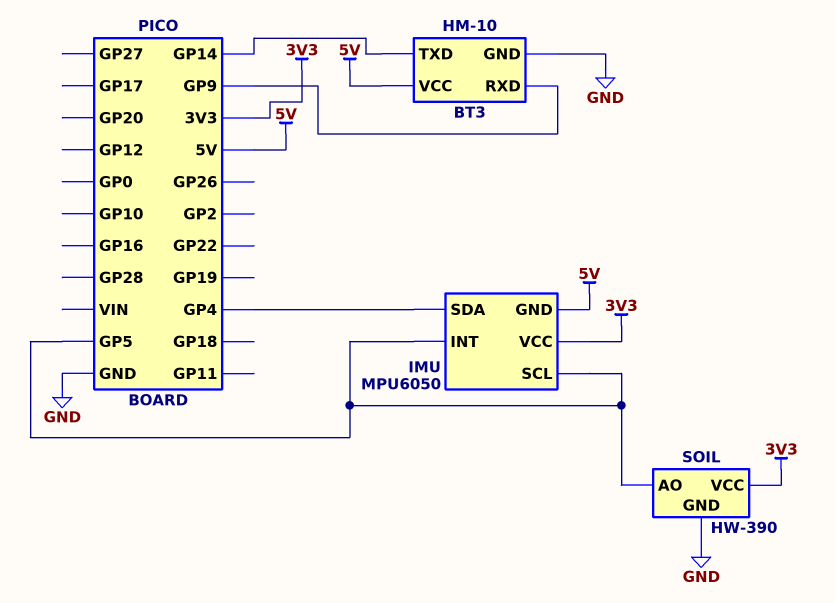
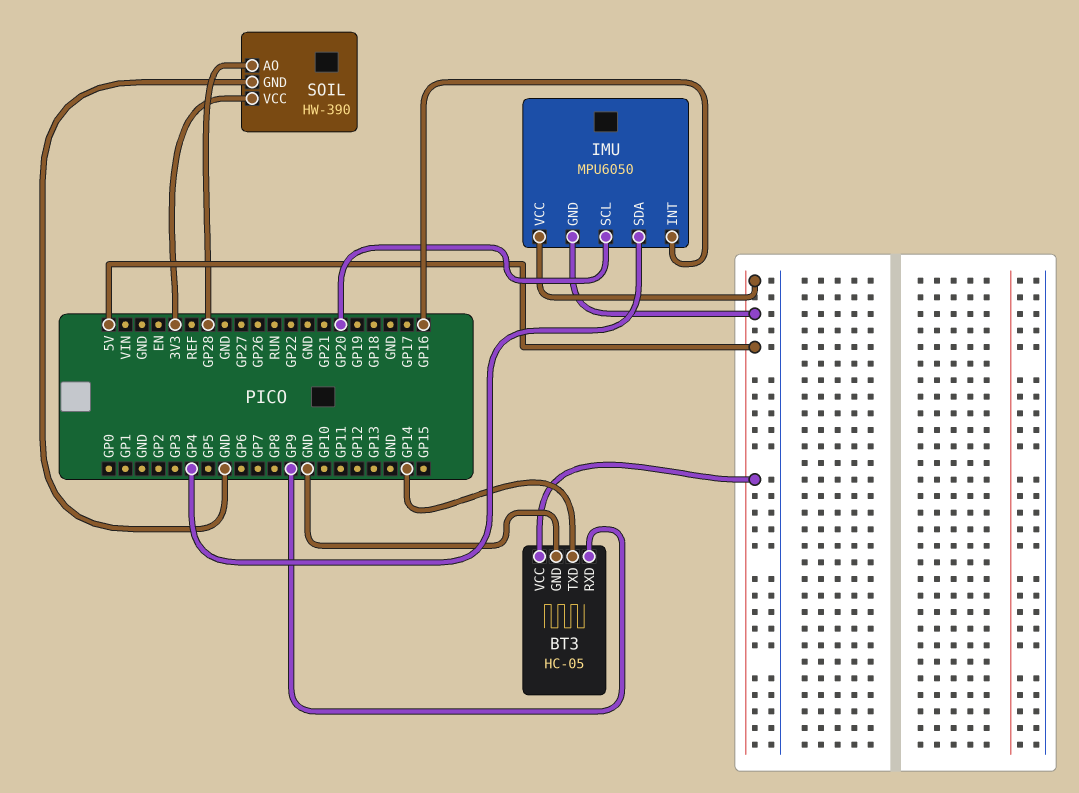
BT3: HM-10 -> HC-05
IMU pin INT: GP5 -> GP16
IMU pin SCL: GP5 -> GP20
IMU pin VCC: 3V3 -> 5V
SOIL pin AO: GP5 -> GP28

